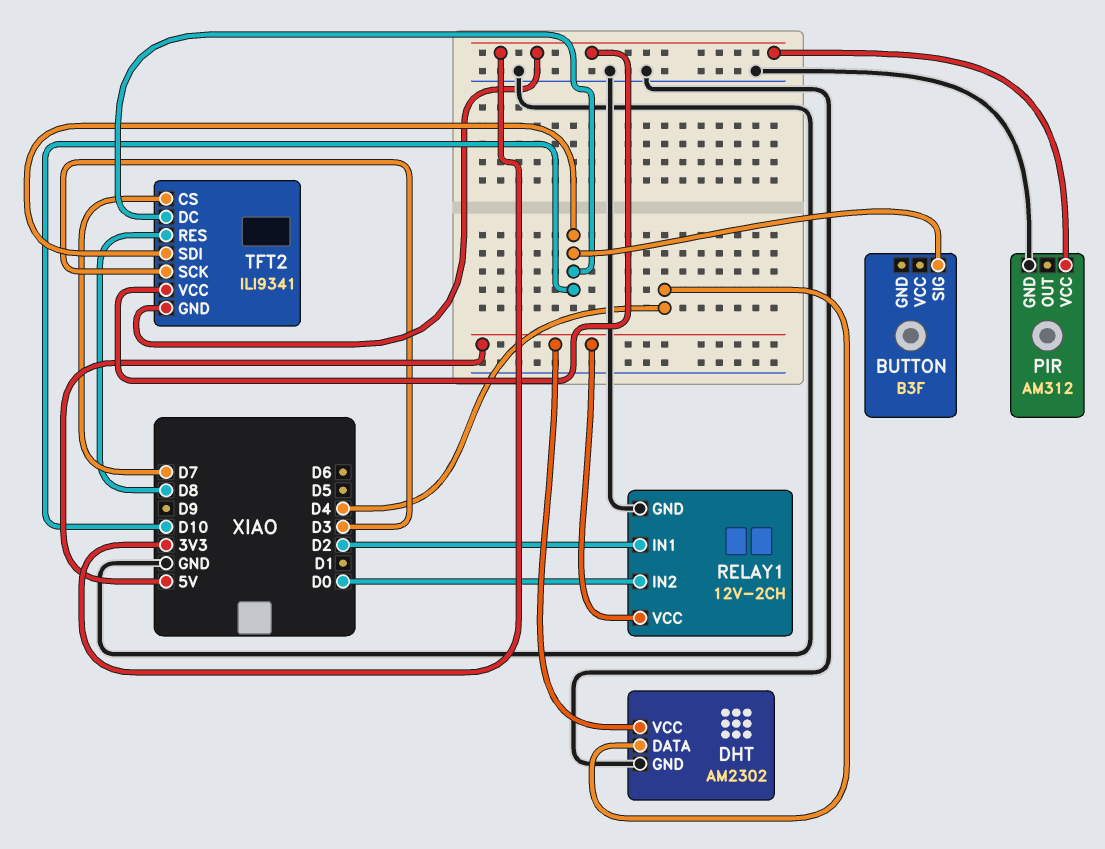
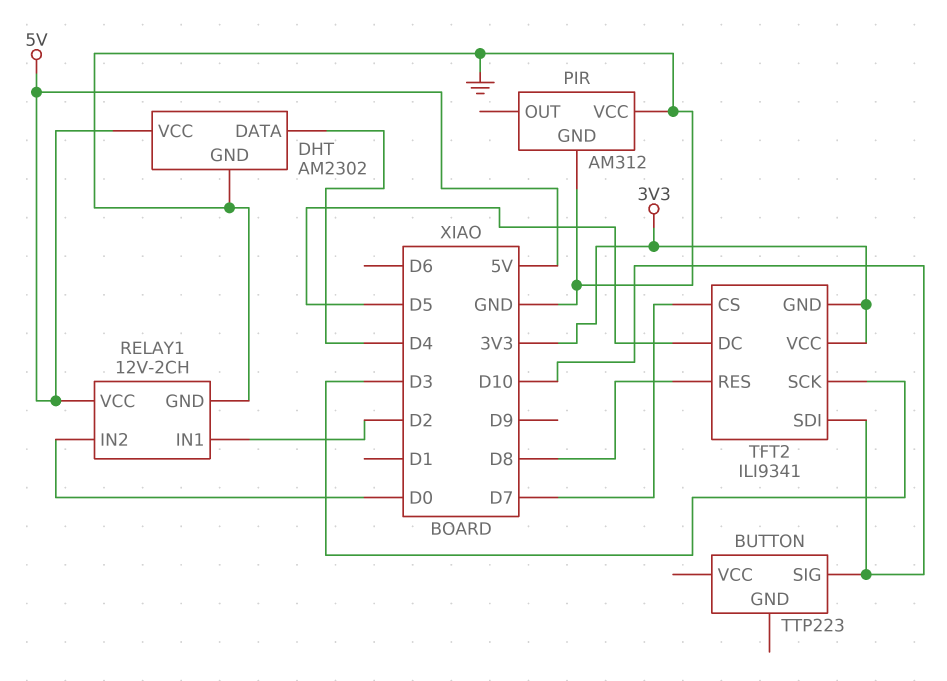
BUTTON: B3F -> TTP223
PIR pin VCC: 3V3 -> GND
TFT2 pin DC: D10 -> D5

